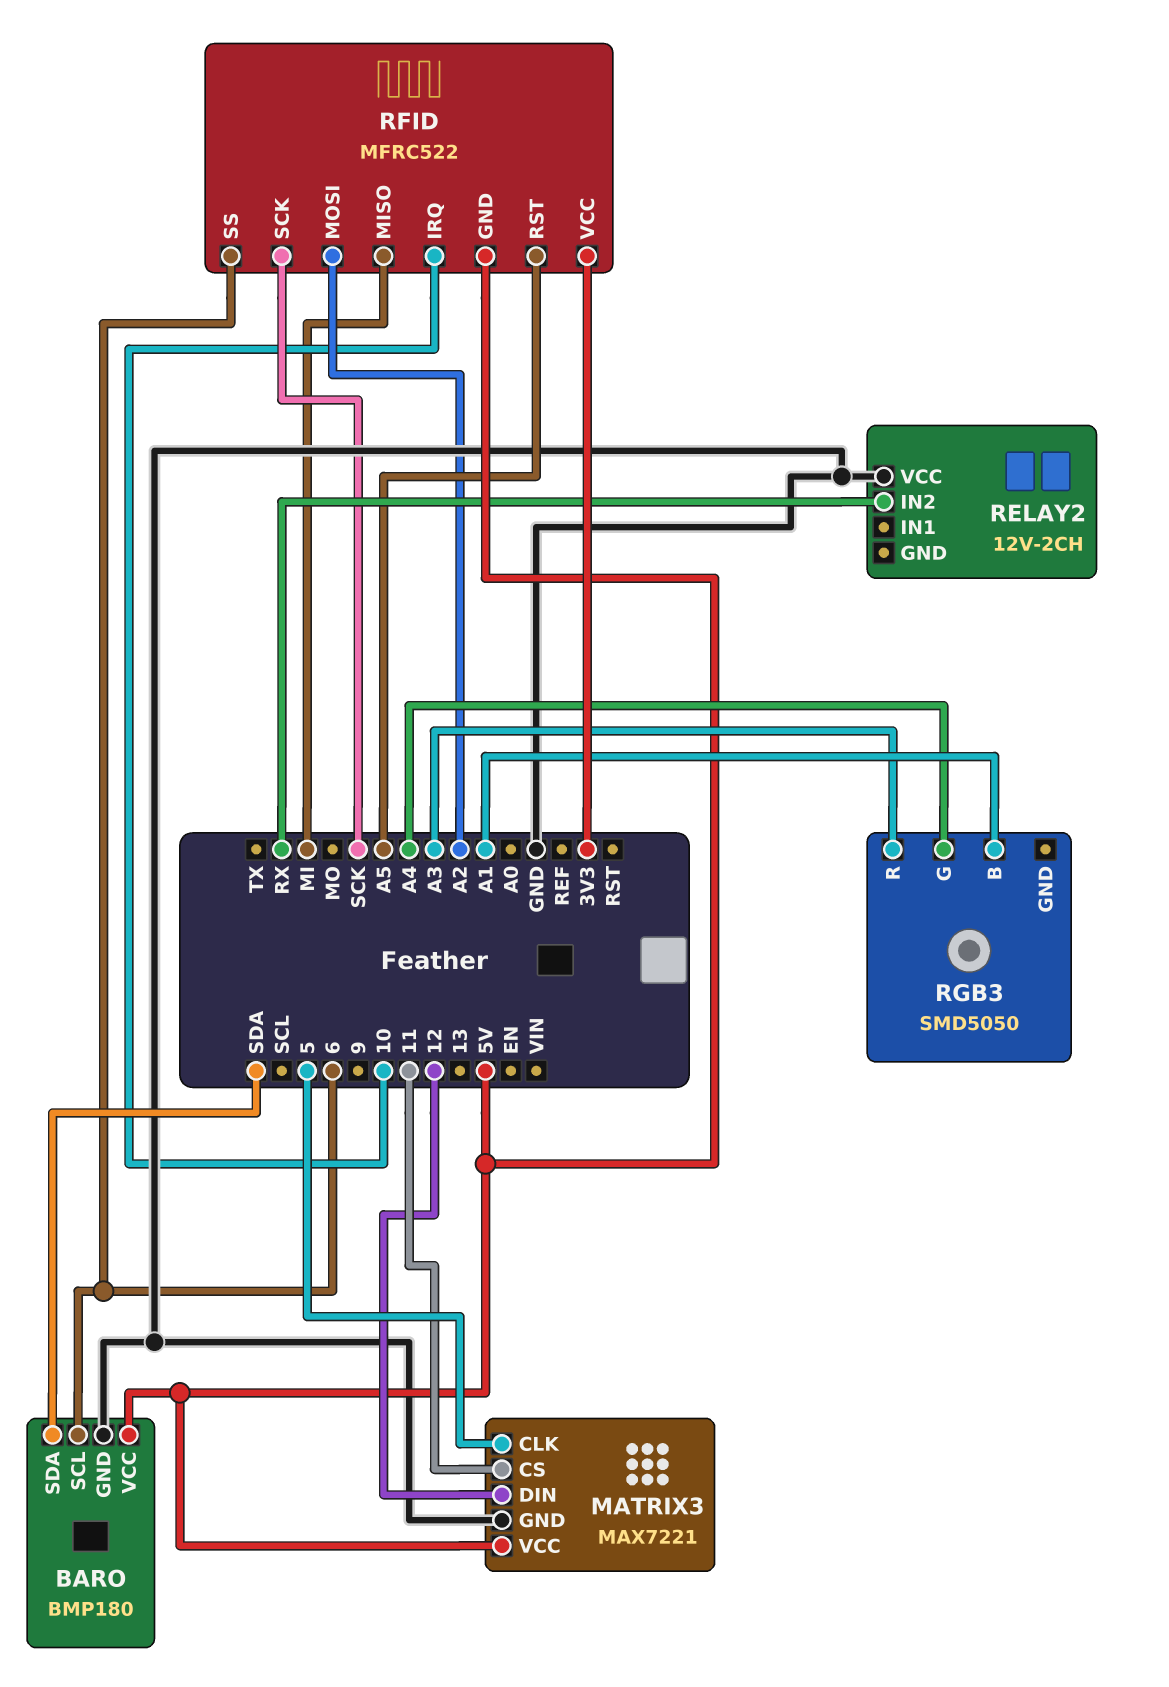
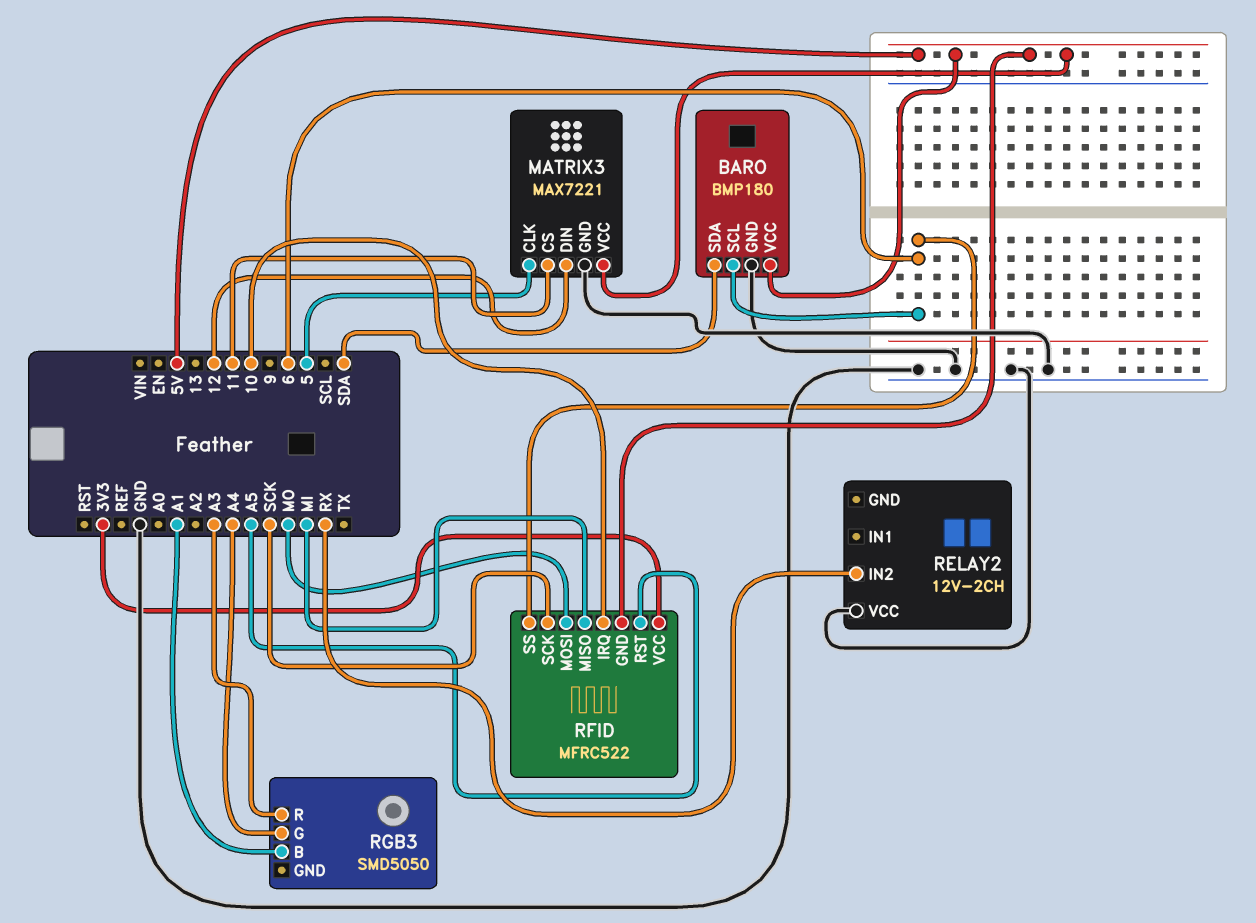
RFID pin MOSI: A2 -> MO

